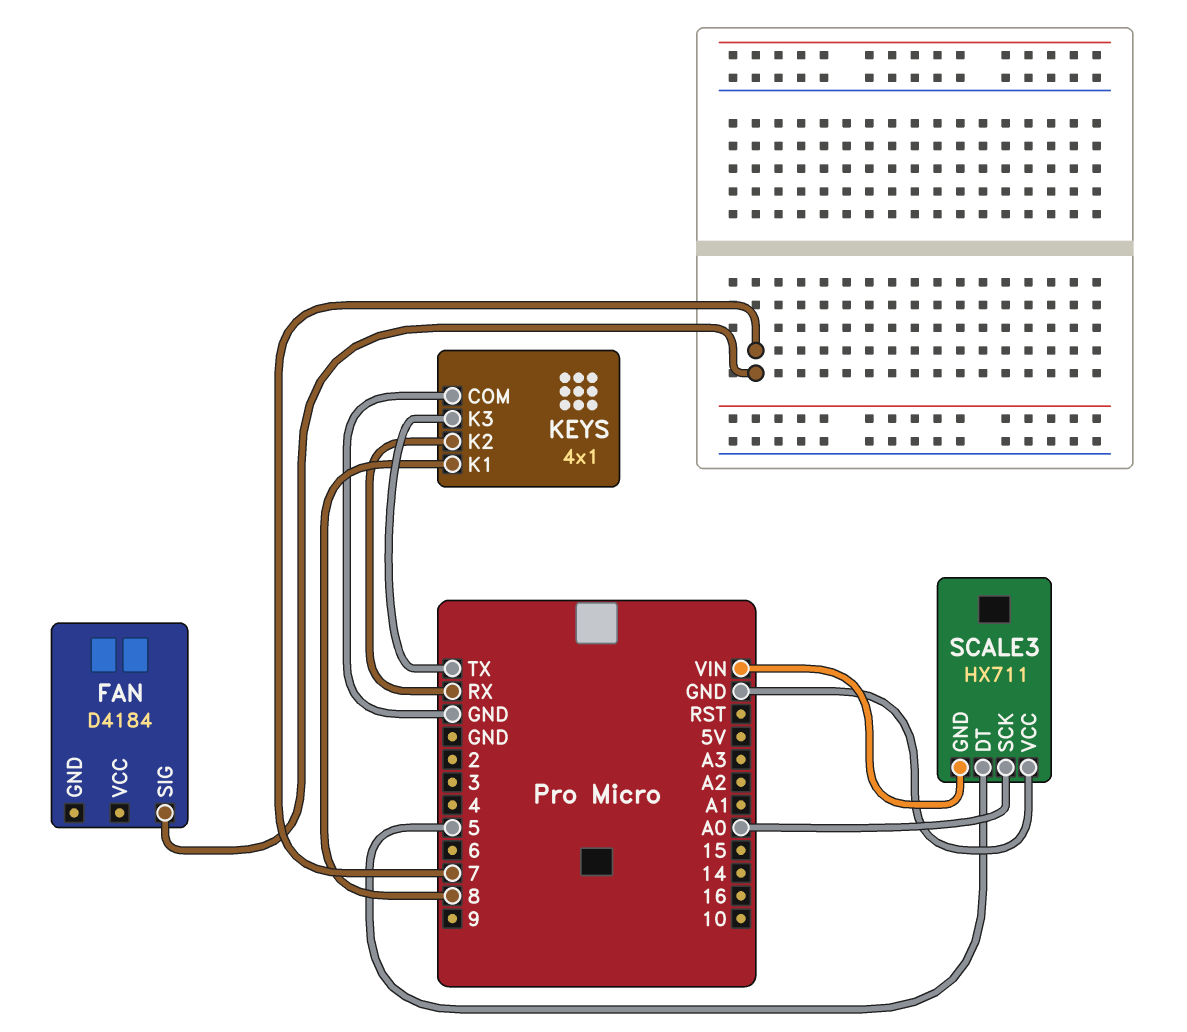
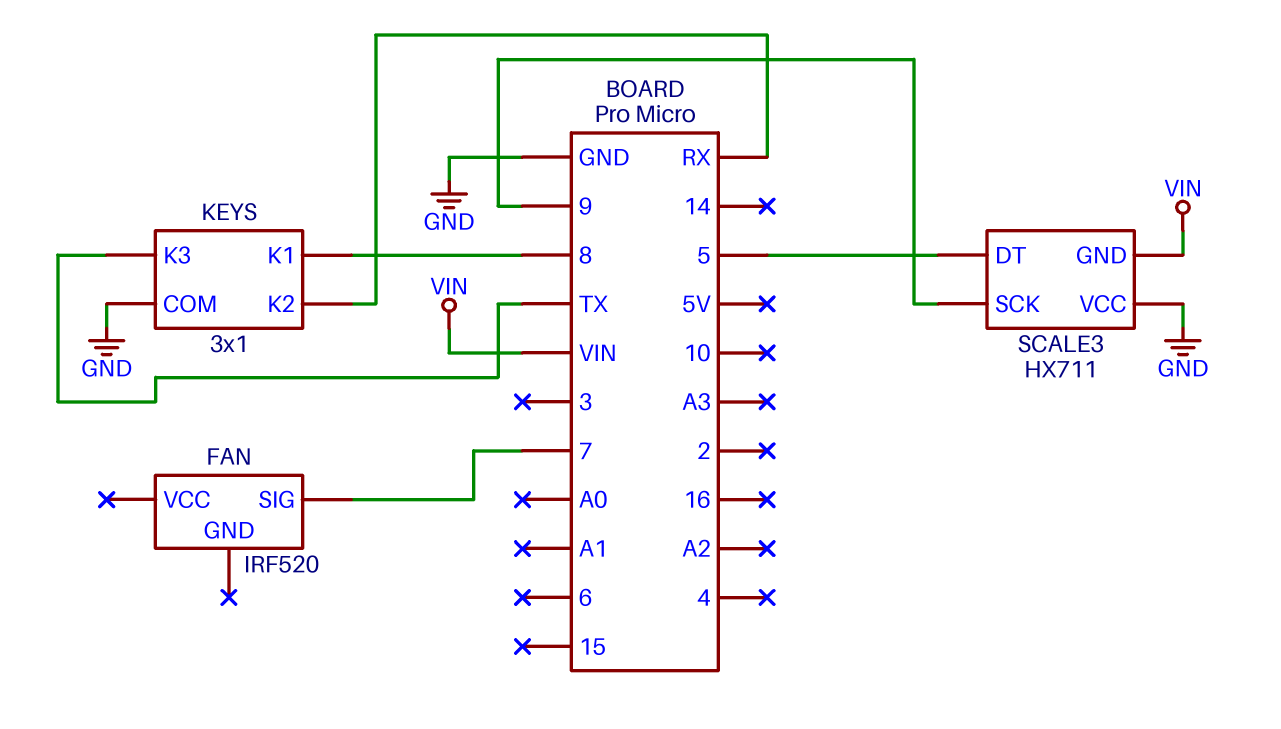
FAN: D4184 -> IRF520
KEYS: 4x1 -> 3x1
SCALE3 pin SCK: A0 -> 9

